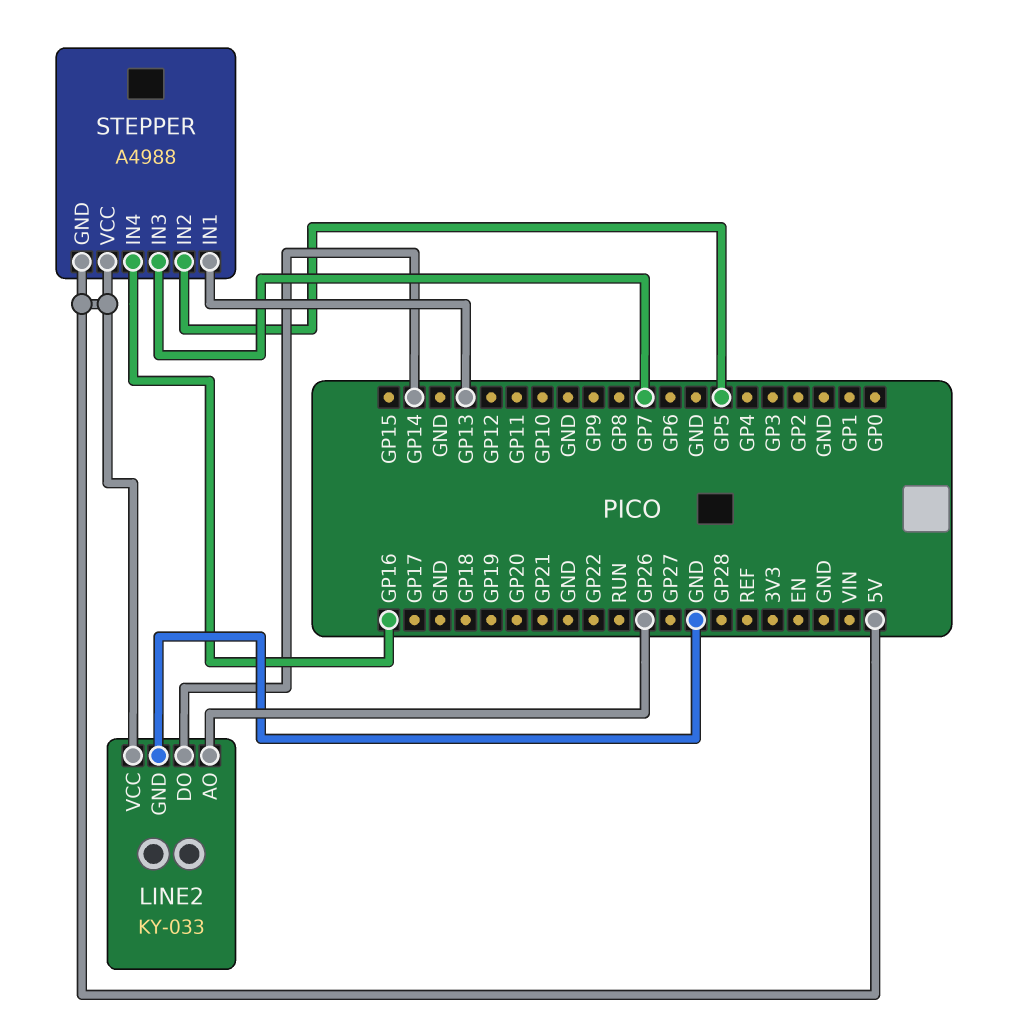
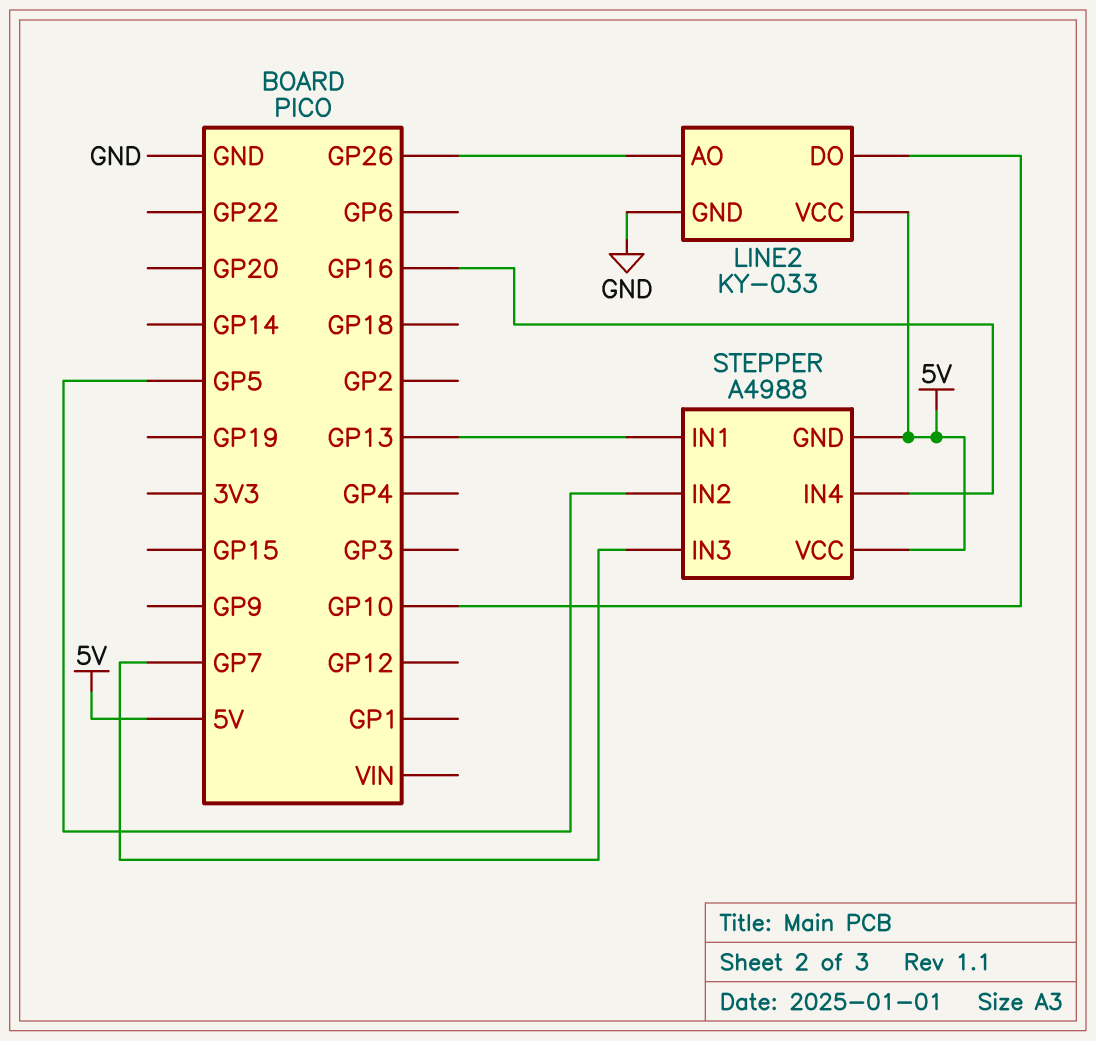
LINE2 pin DO: GP14 -> GP10

